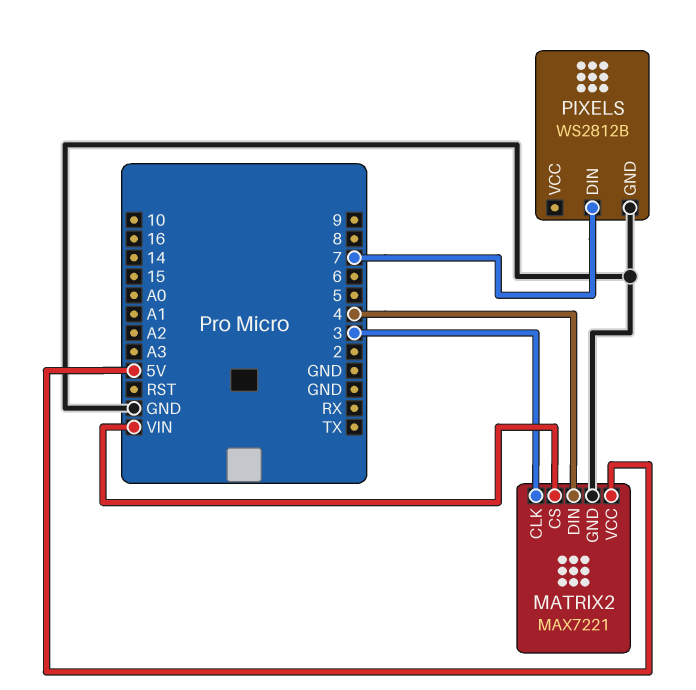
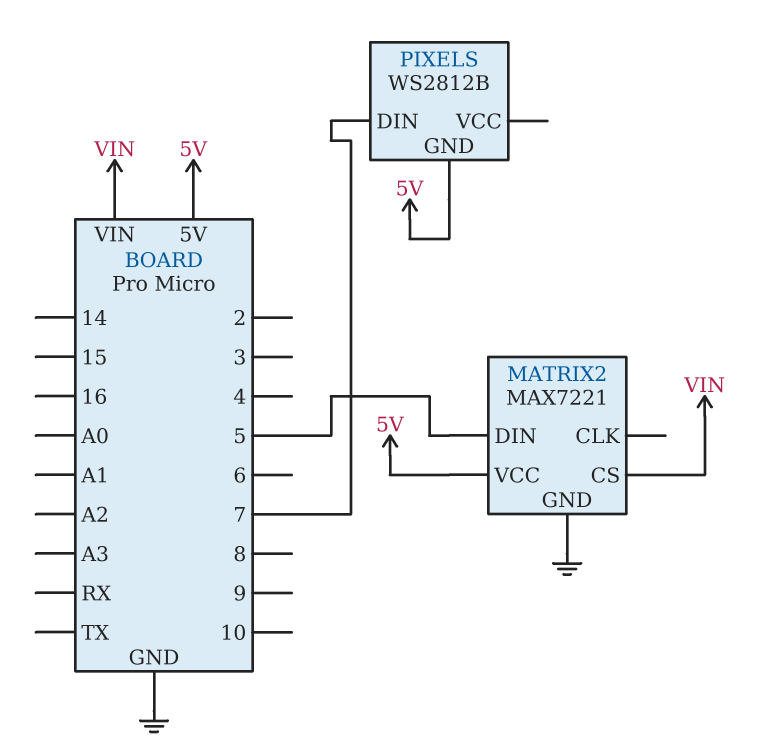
MATRIX2 pin CLK: 3 -> none
MATRIX2 pin DIN: 4 -> 5
PIXELS pin GND: GND -> 5V

